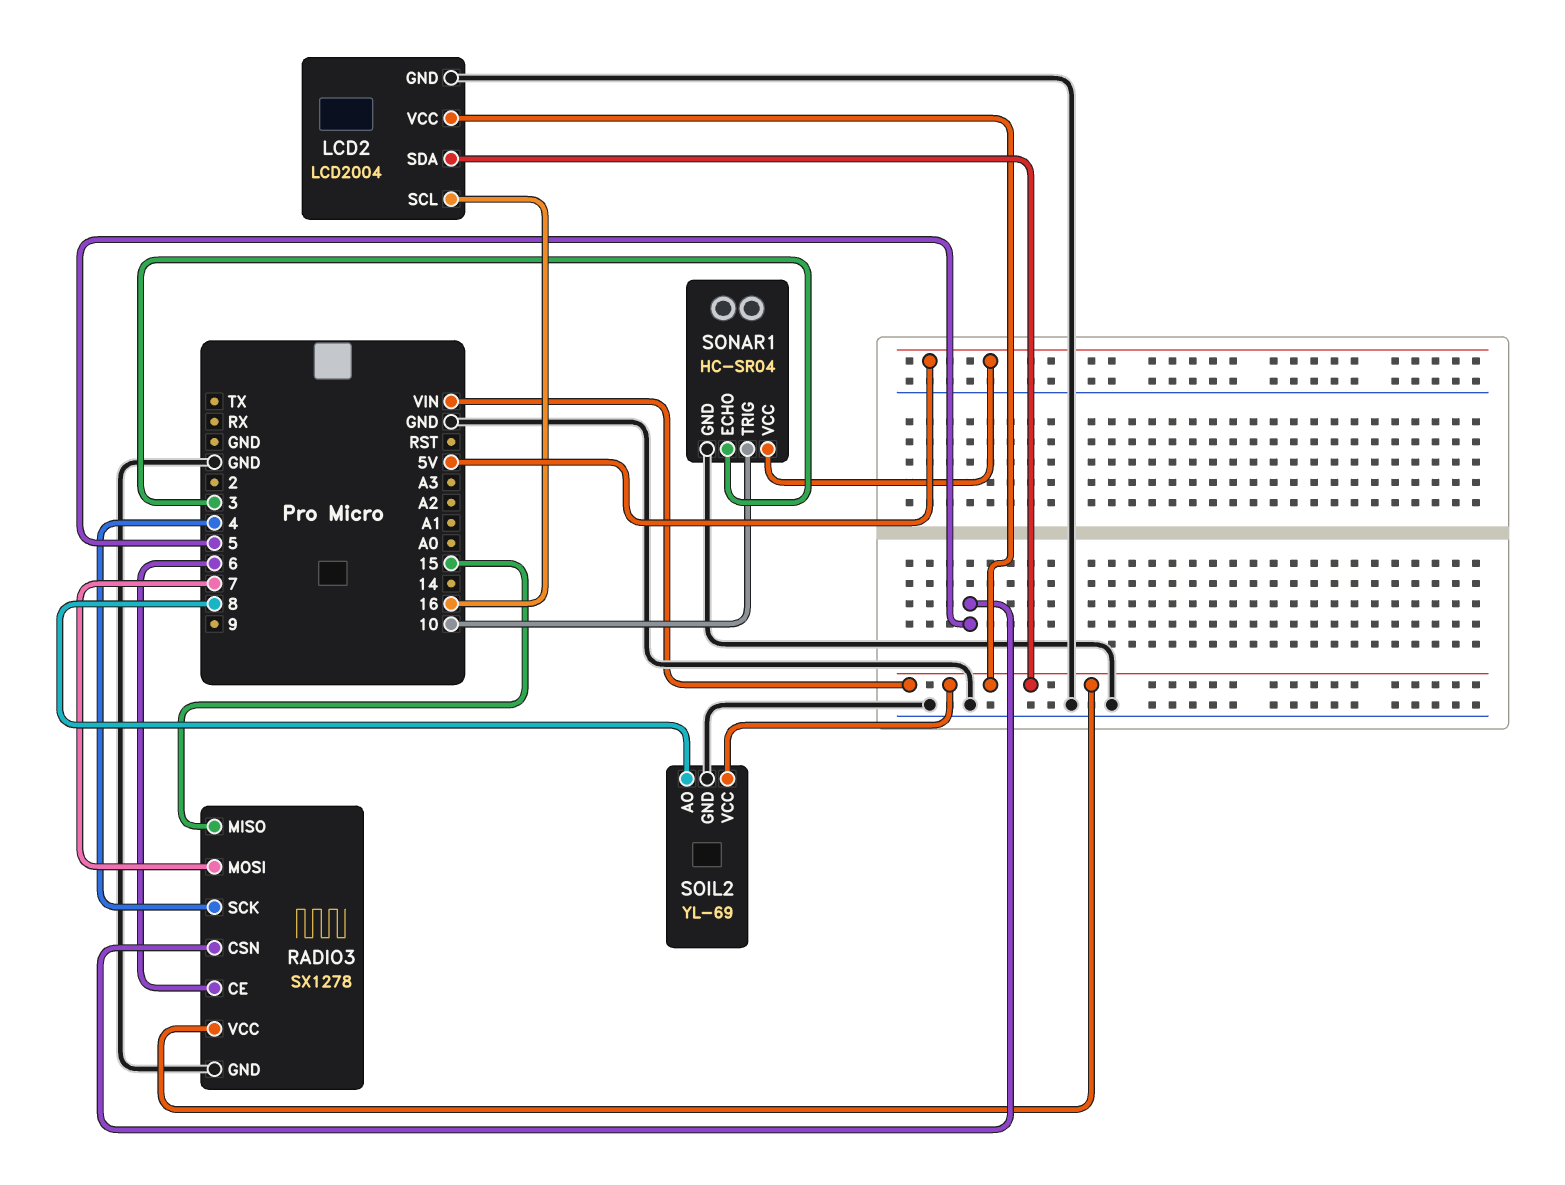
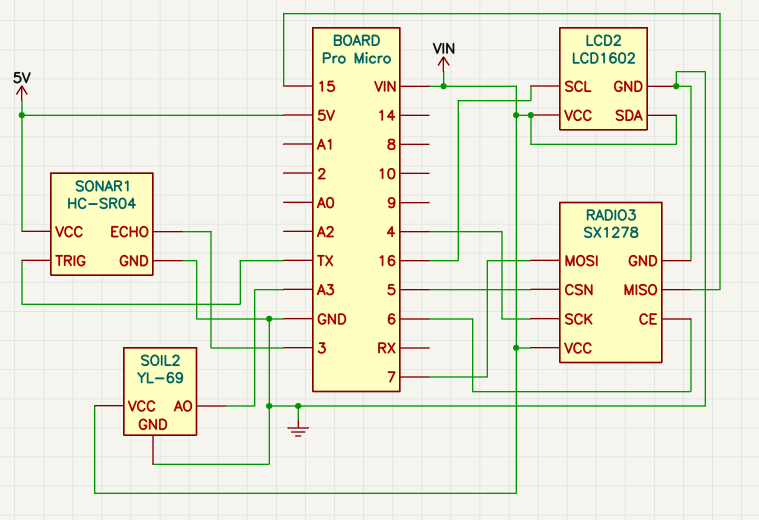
LCD2: LCD2004 -> LCD1602
SOIL2 pin AO: 8 -> A3
SONAR1 pin TRIG: 10 -> TX

